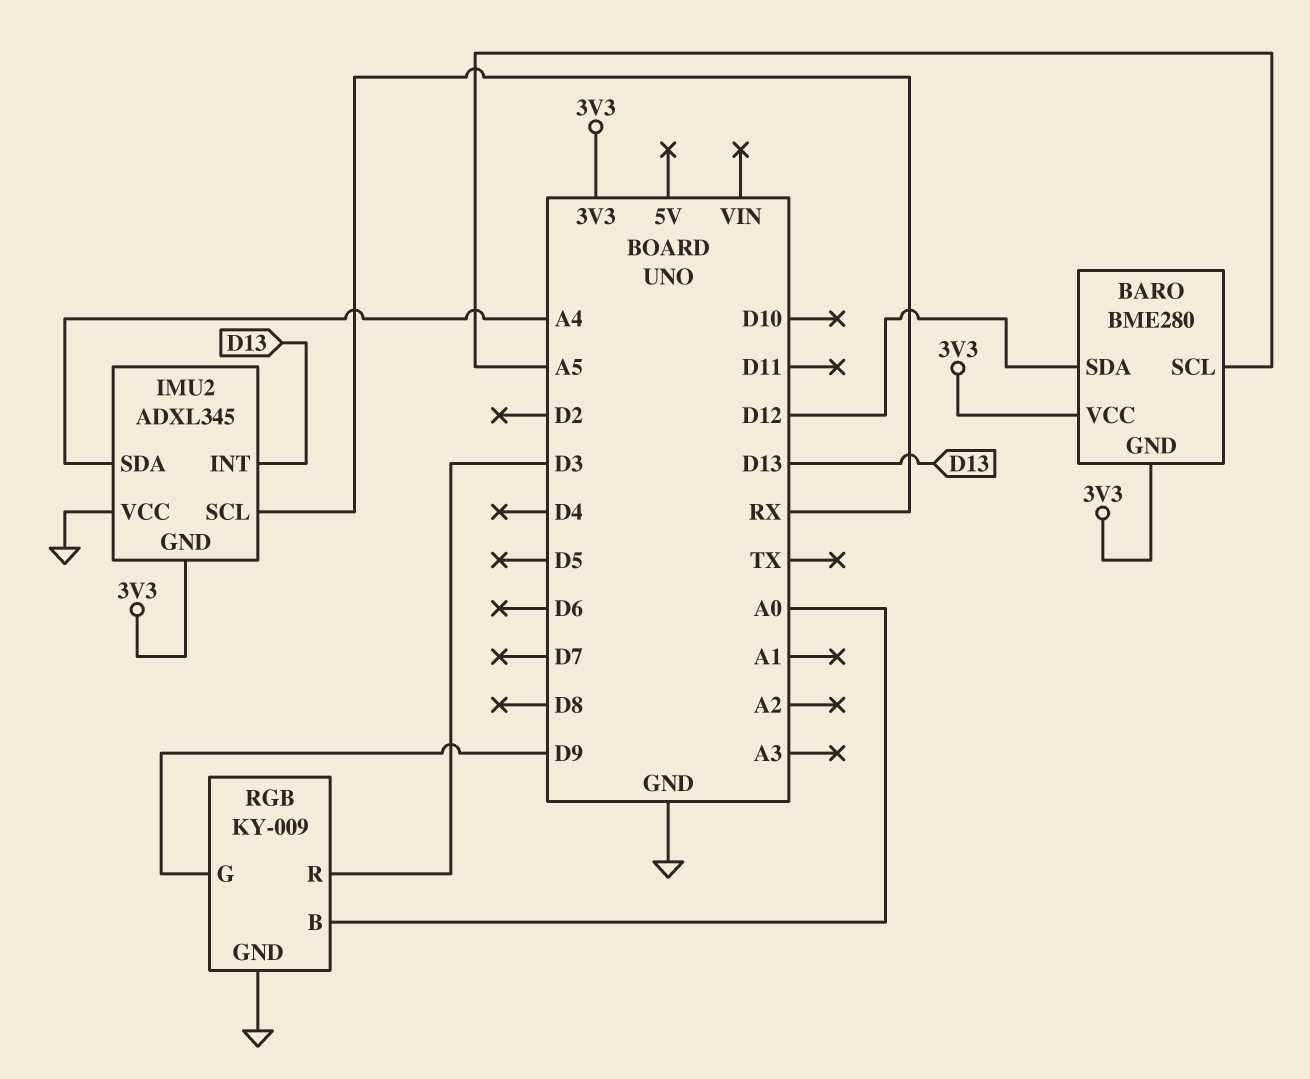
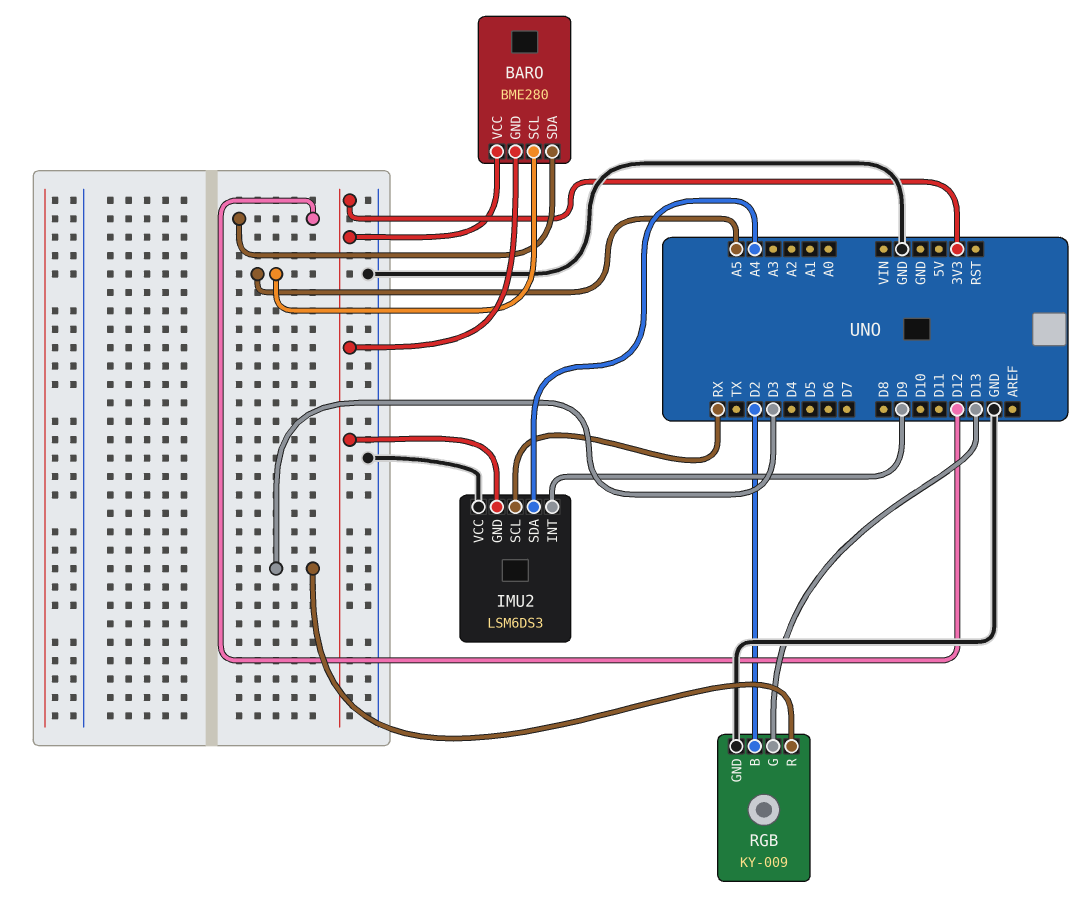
IMU2: ADXL345 -> LSM6DS3
IMU2 pin INT: D13 -> D9
RGB pin B: A0 -> D2
RGB pin G: D9 -> D13

